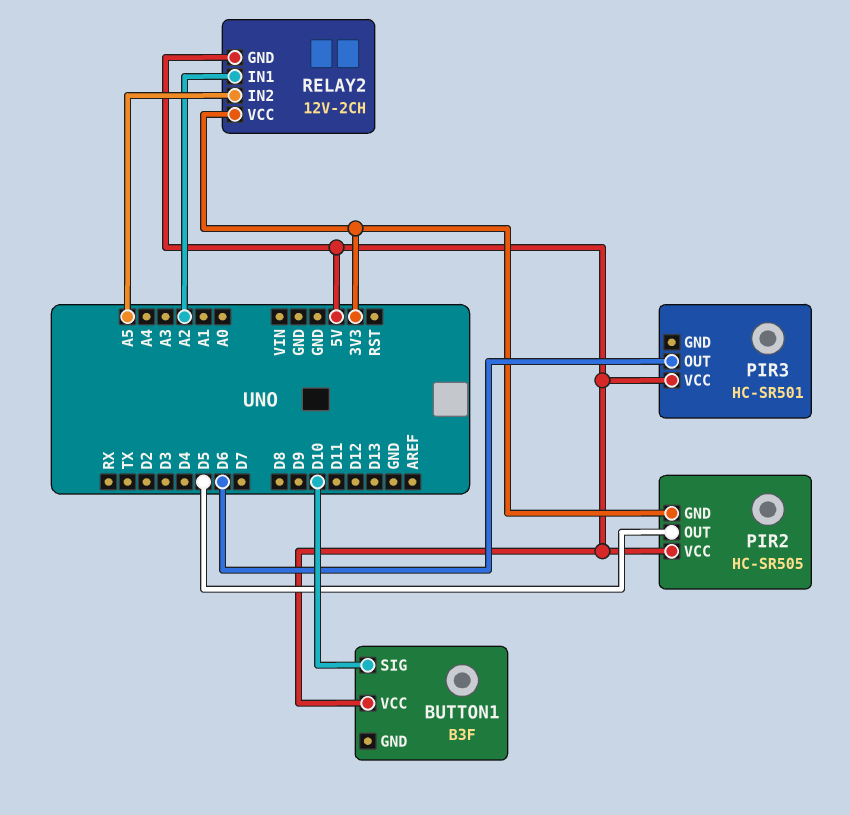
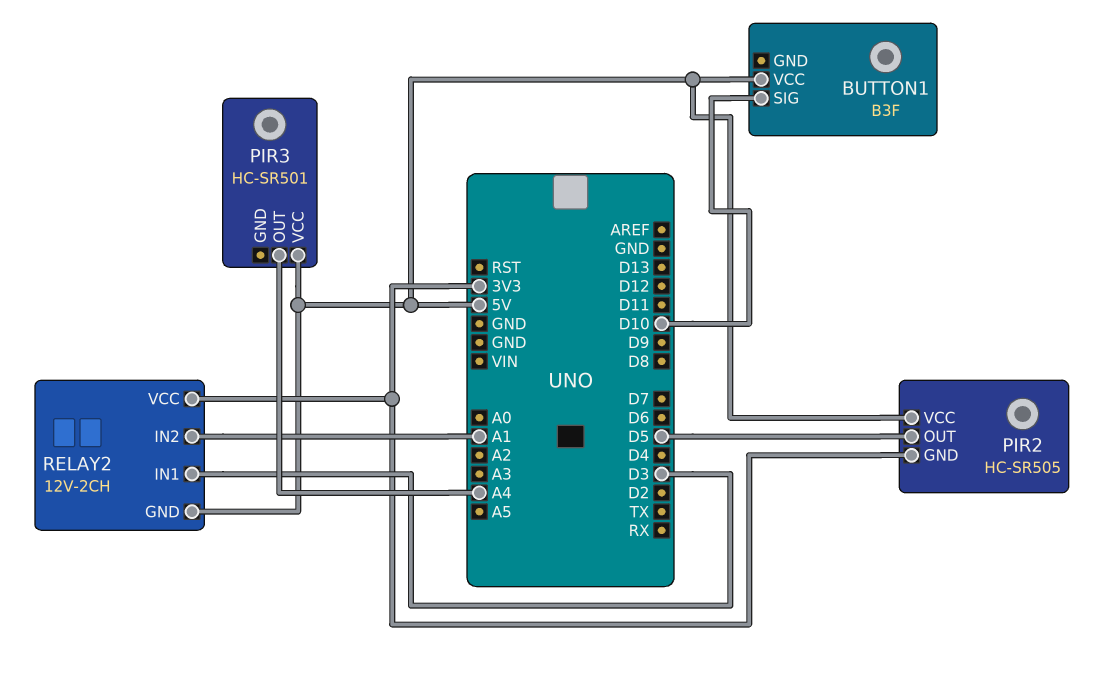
PIR3 pin OUT: D6 -> A4
RELAY2 pin IN1: A2 -> D3
RELAY2 pin IN2: A5 -> A1

